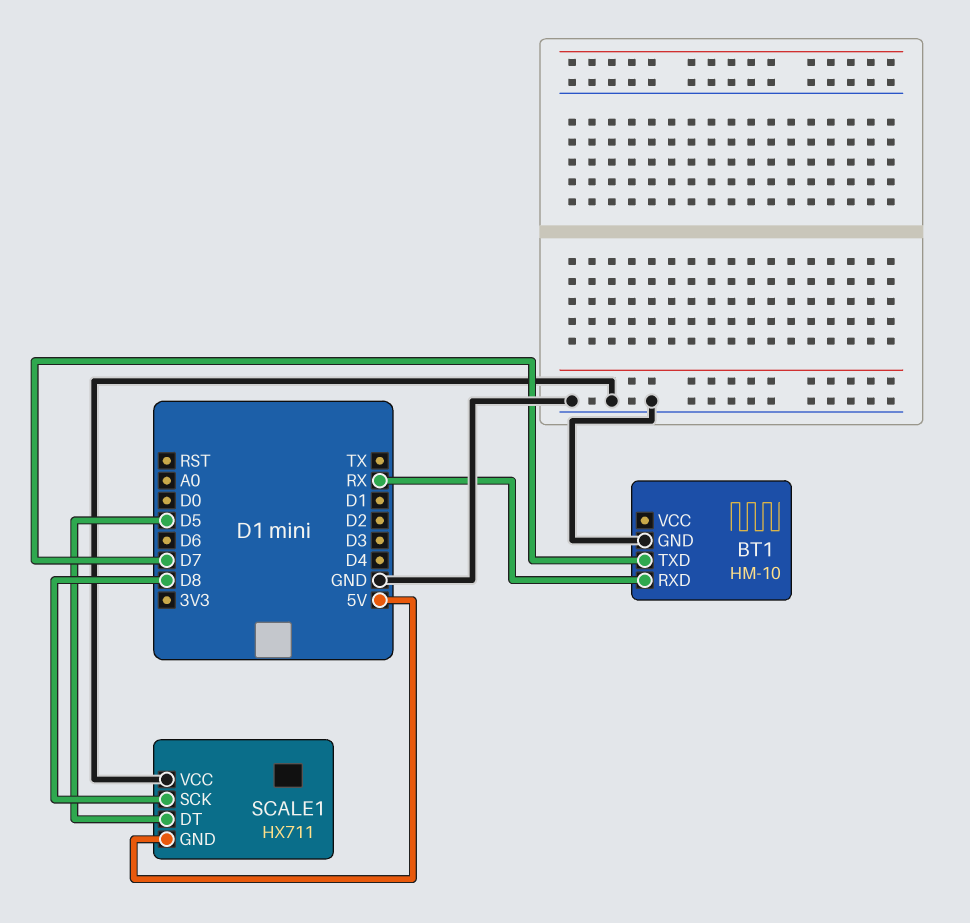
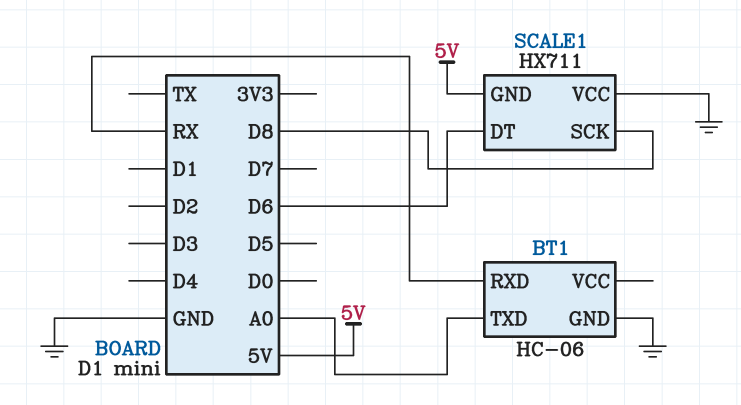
BT1: HM-10 -> HC-06
BT1 pin TXD: D7 -> A0
SCALE1 pin DT: D5 -> D6

